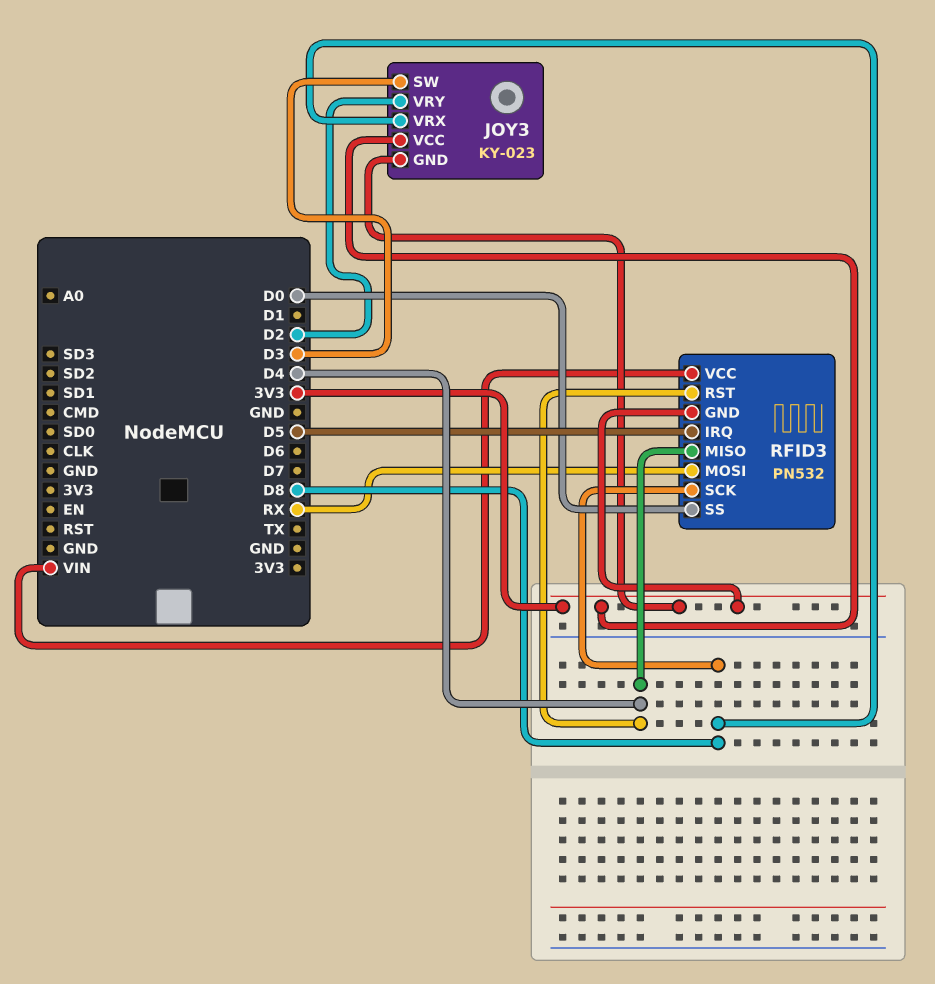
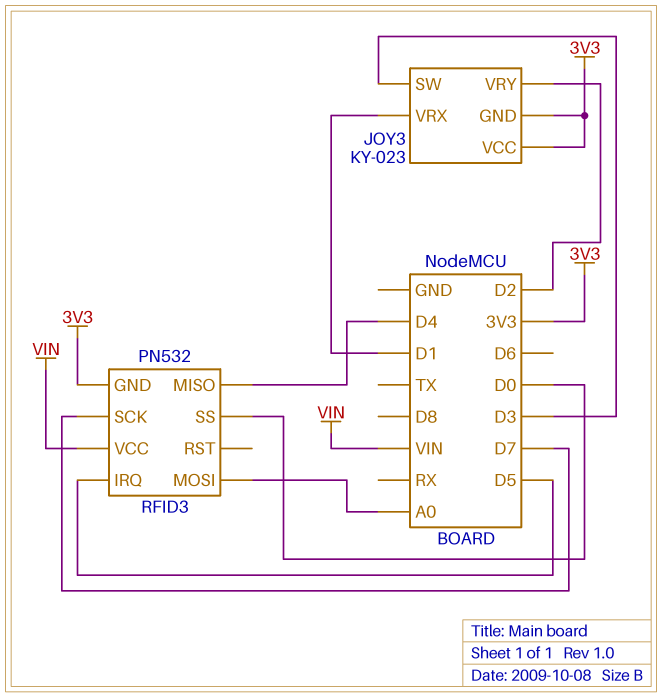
JOY3 pin VRX: D8 -> D1
RFID3 pin MOSI: RX -> A0
RFID3 pin RST: D4 -> none
RFID3 pin SCK: D8 -> D7

